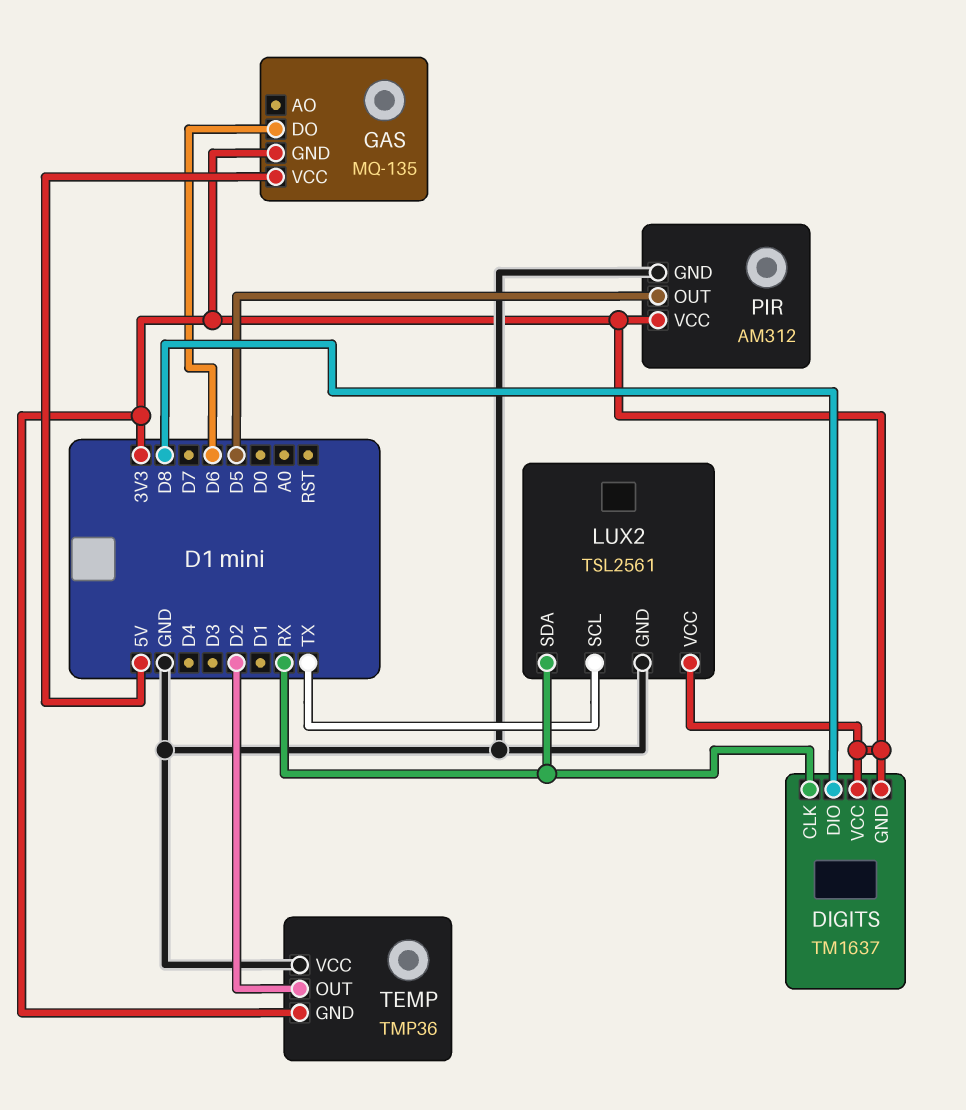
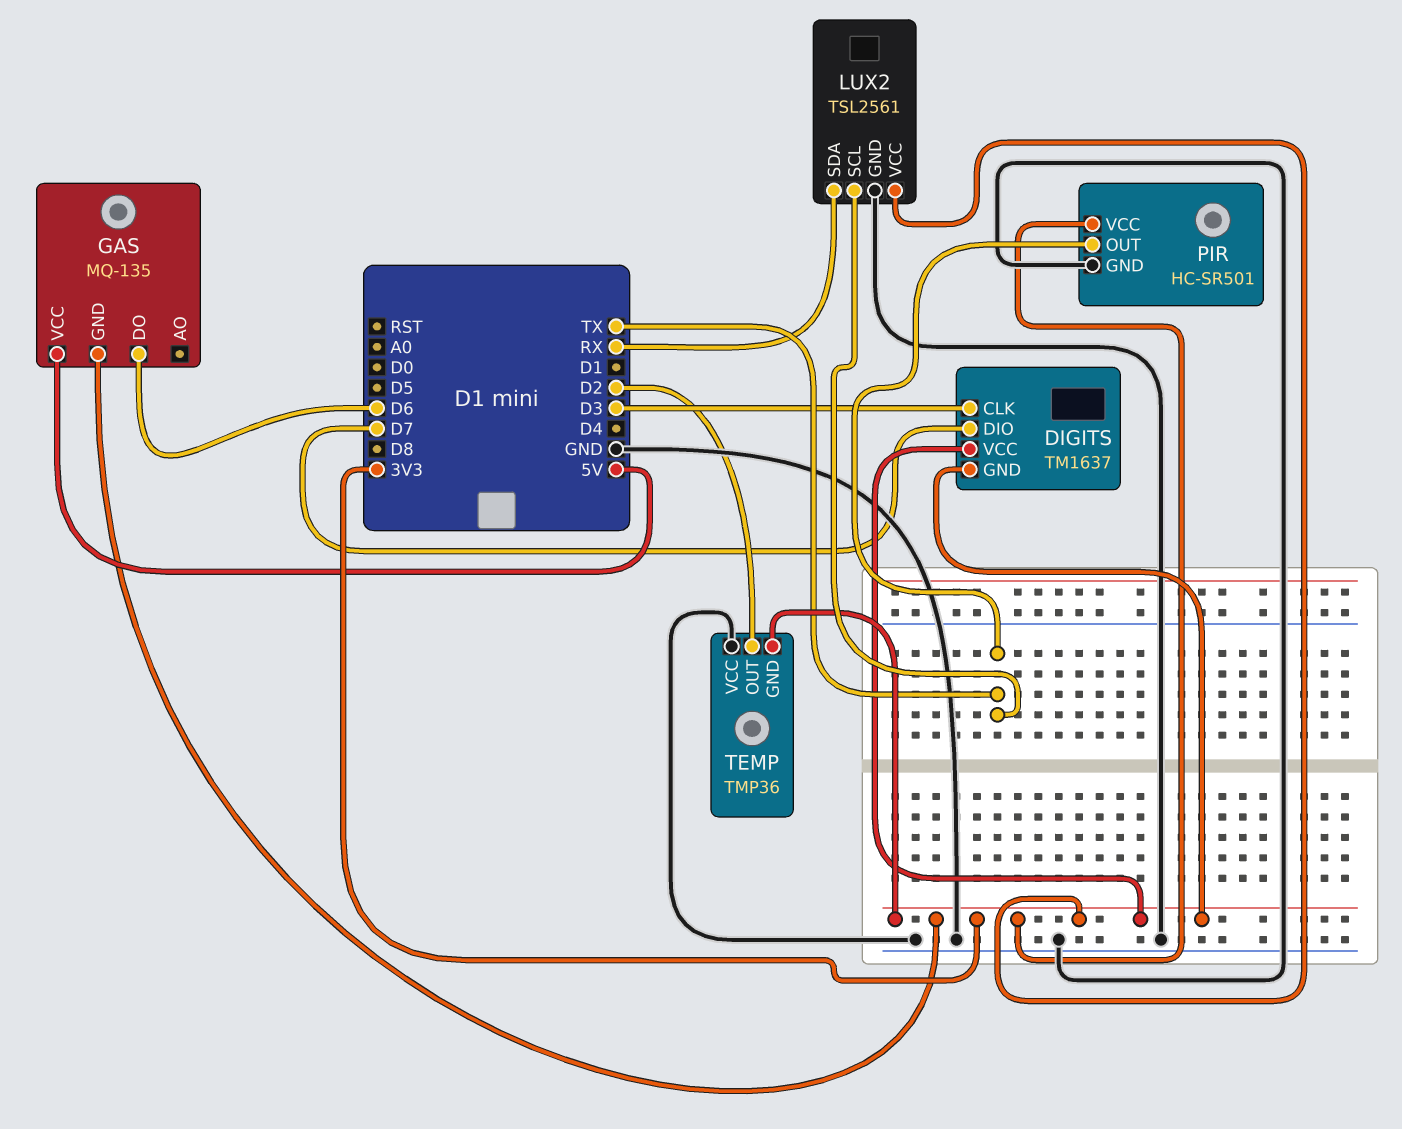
DIGITS pin CLK: RX -> D3
DIGITS pin DIO: D8 -> D7
PIR: AM312 -> HC-SR501
PIR pin OUT: D5 -> TX

